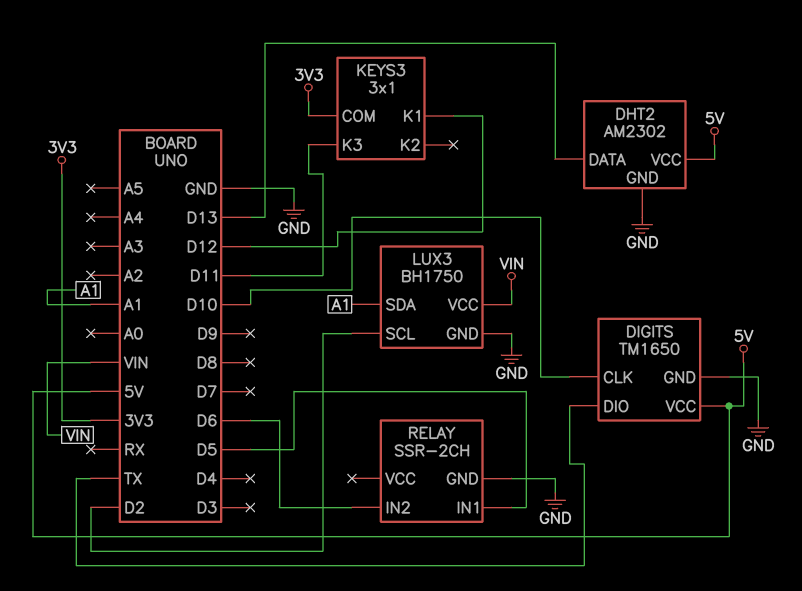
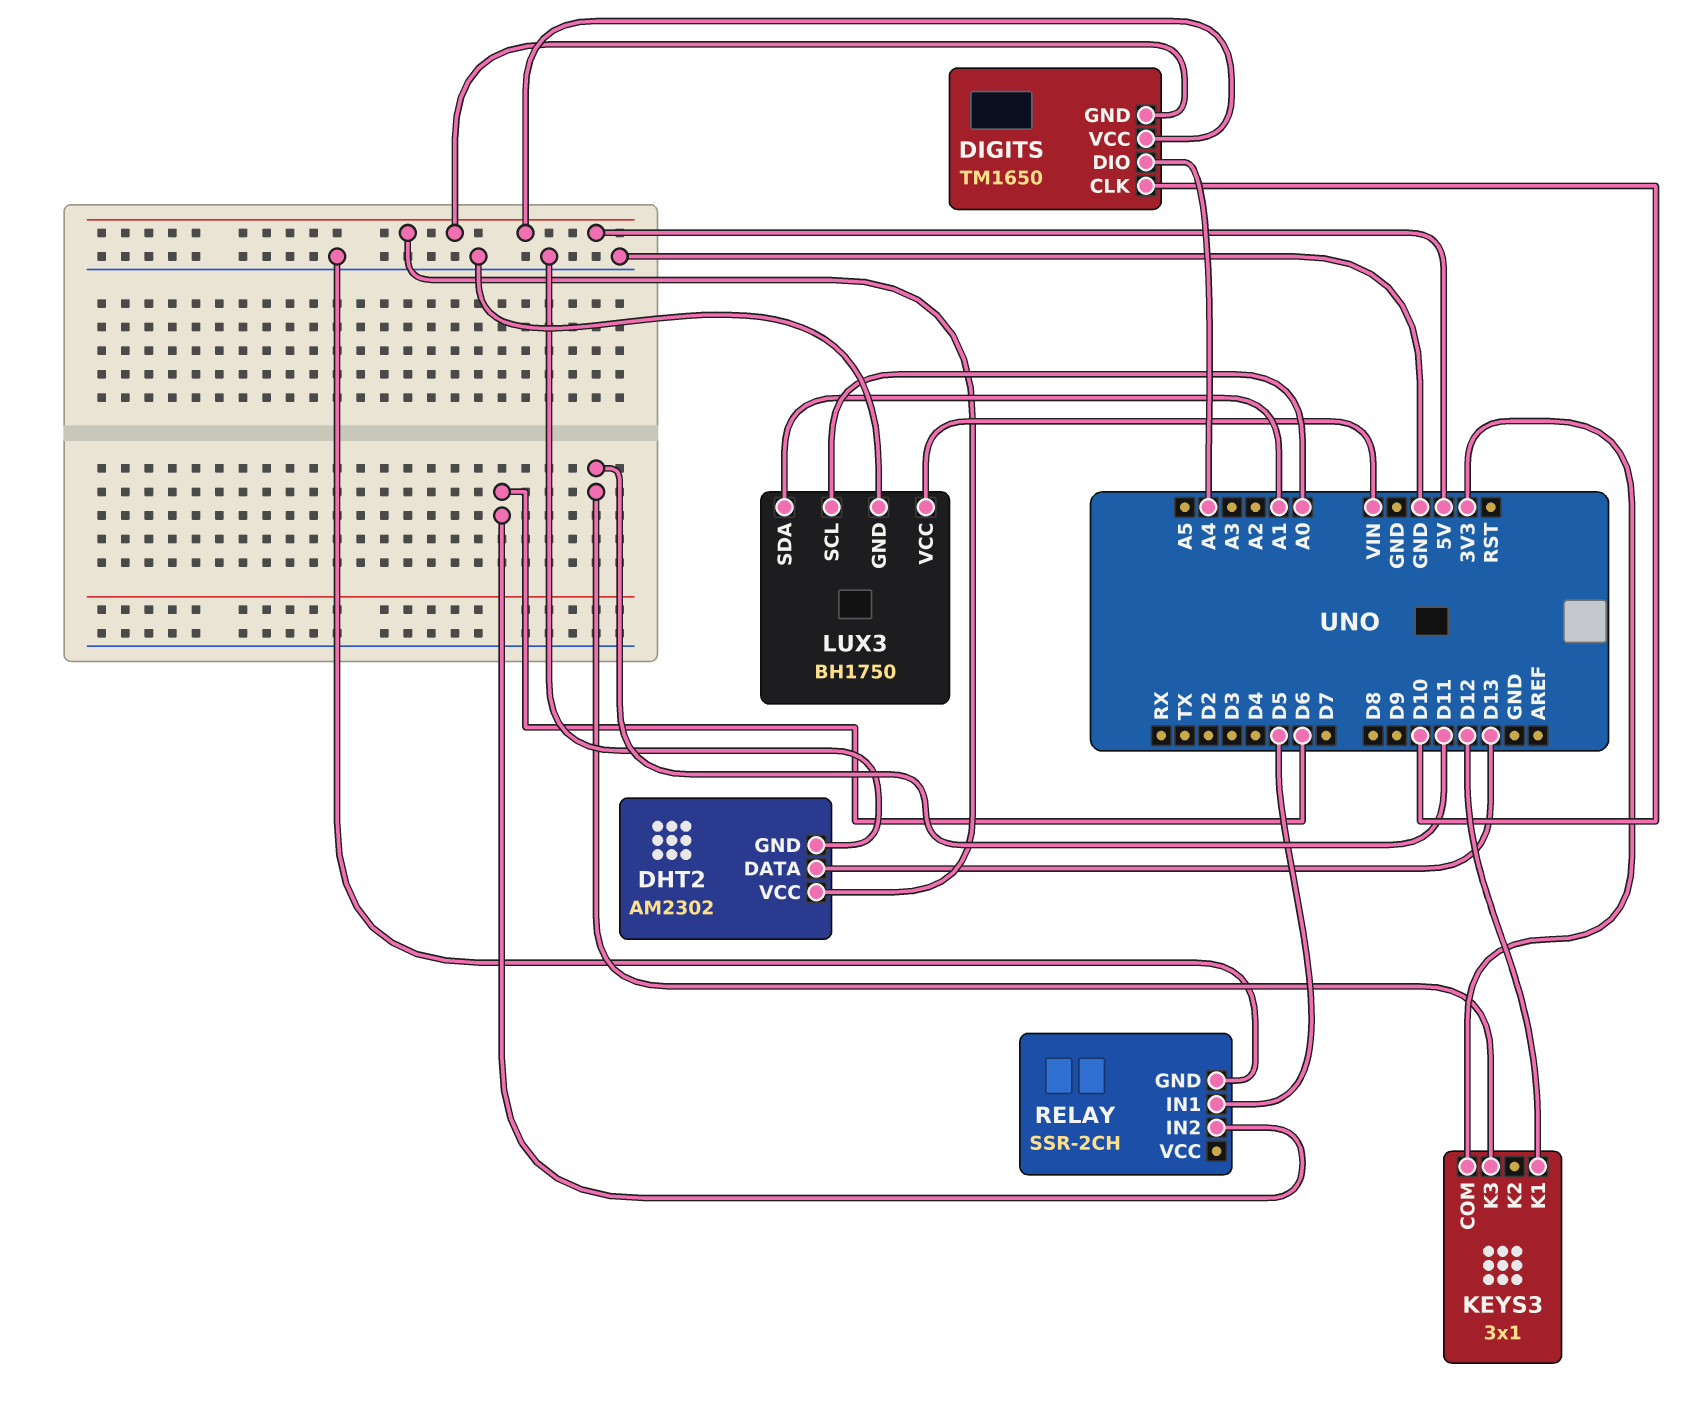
DIGITS pin DIO: TX -> A4
DIGITS pin GND: GND -> 5V
LUX3 pin SCL: D2 -> A0

